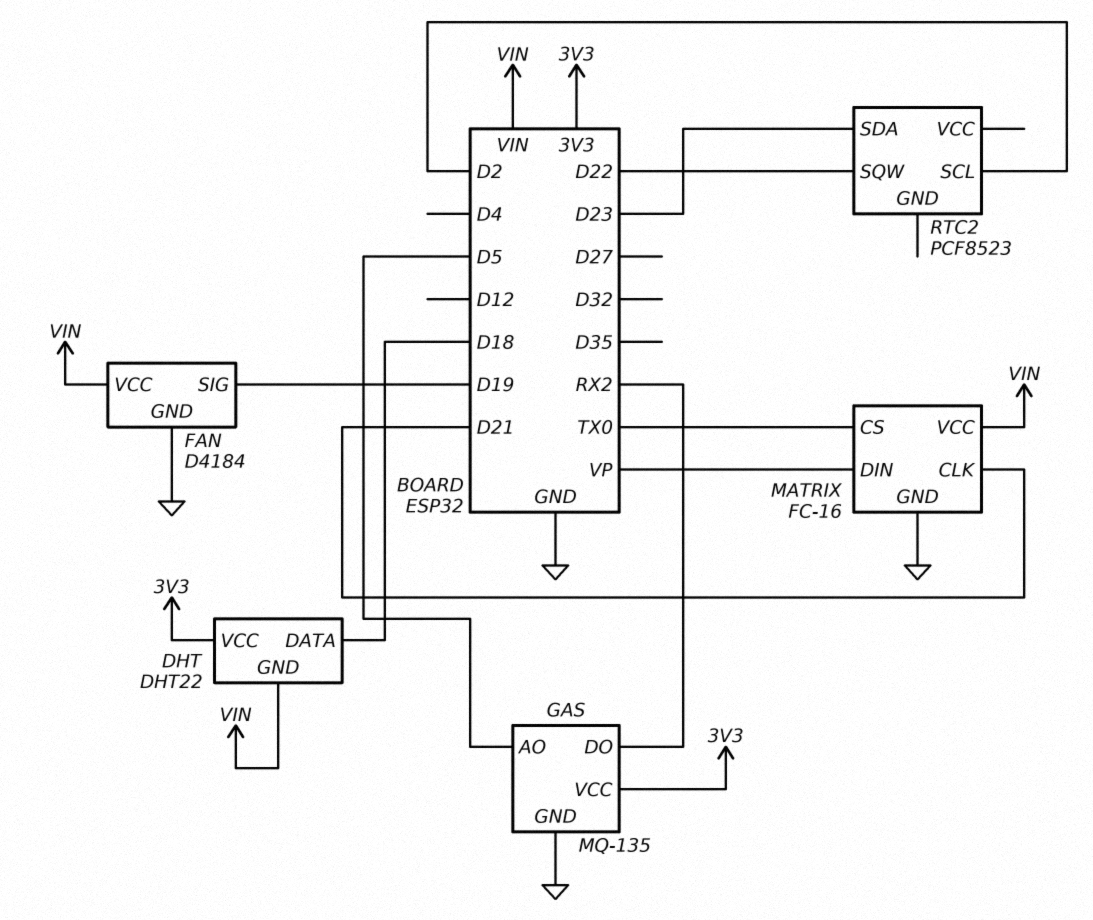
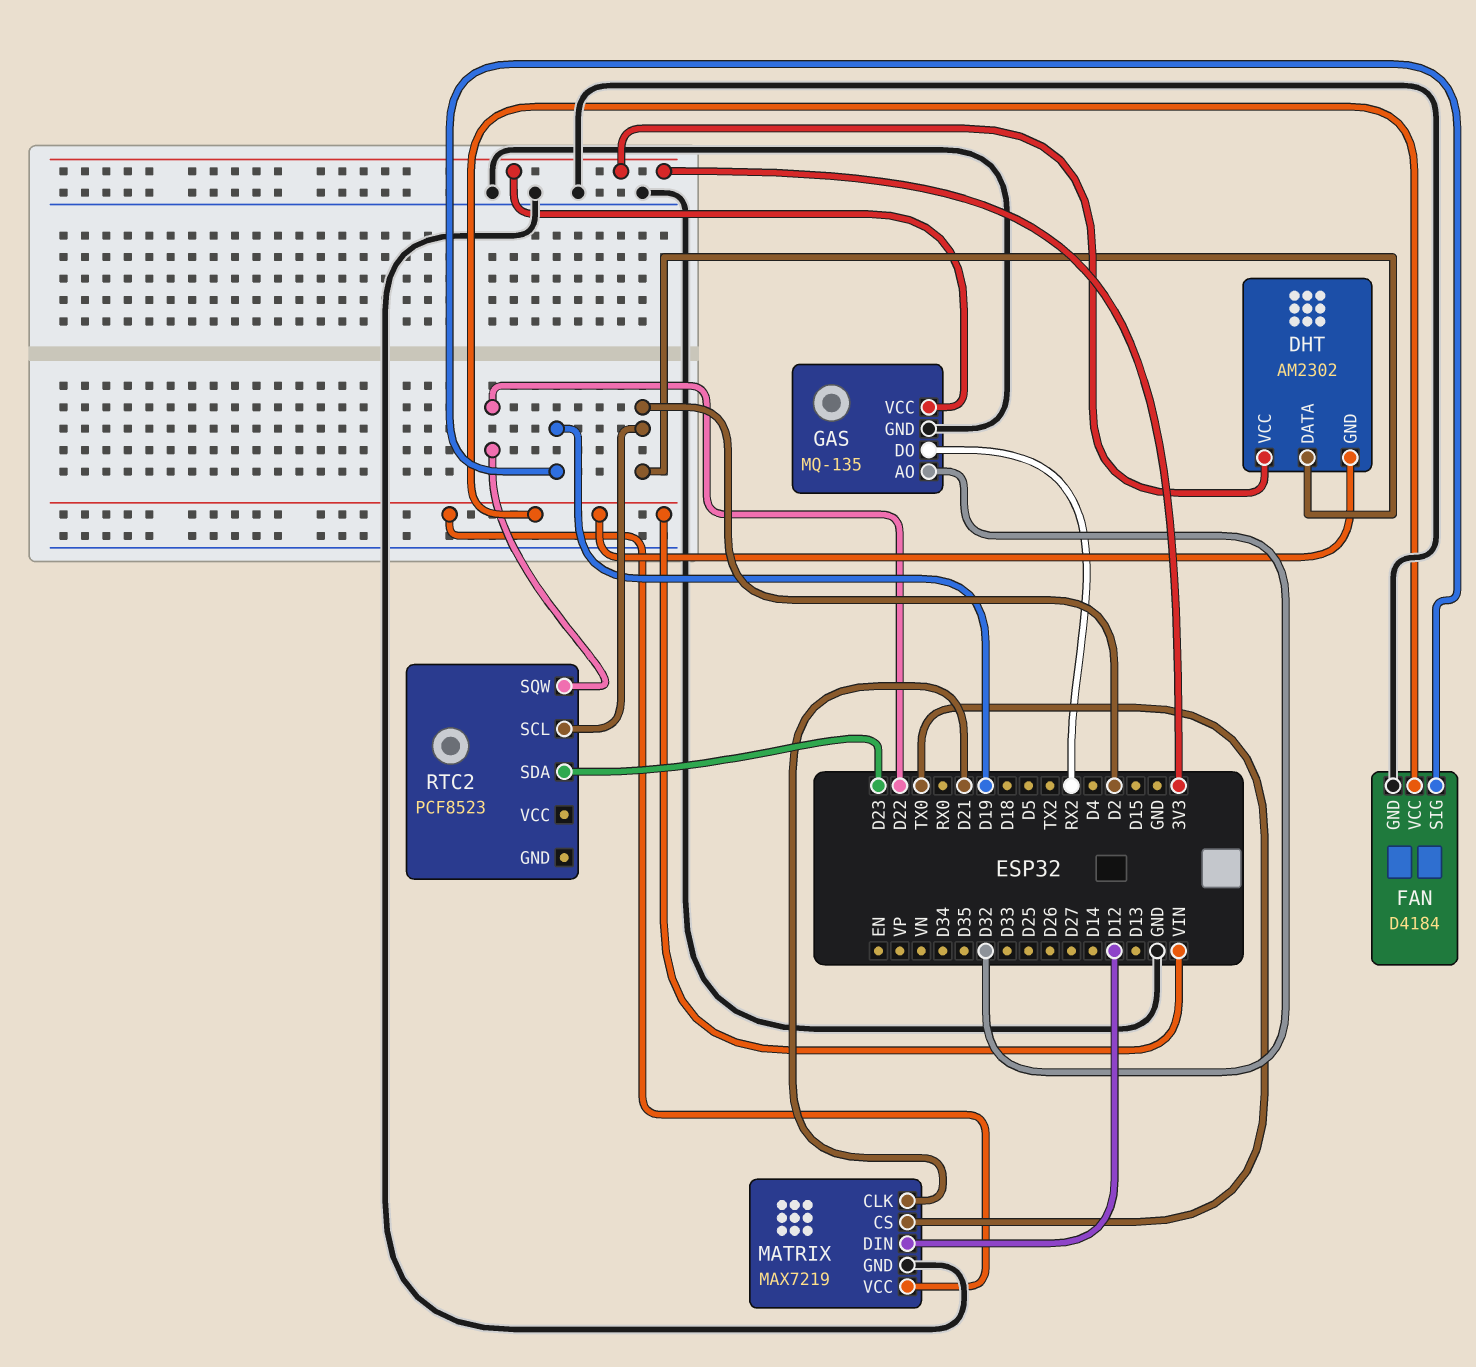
DHT: DHT22 -> AM2302
DHT pin DATA: D18 -> D2
GAS pin AO: D5 -> D32
MATRIX: FC-16 -> MAX7219
MATRIX pin DIN: VP -> D12

